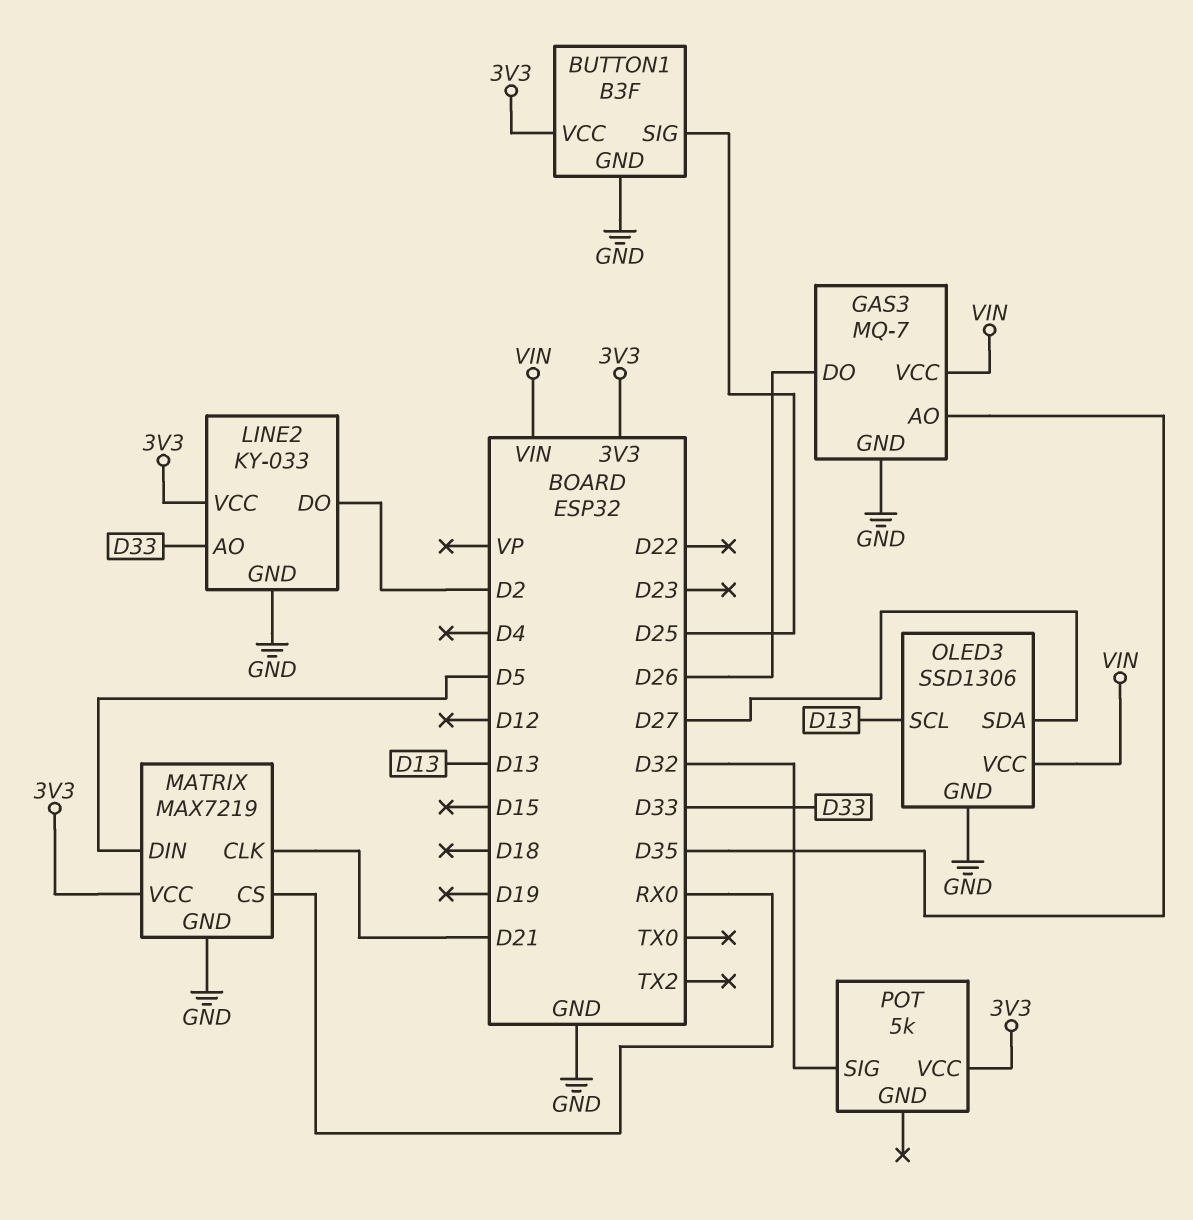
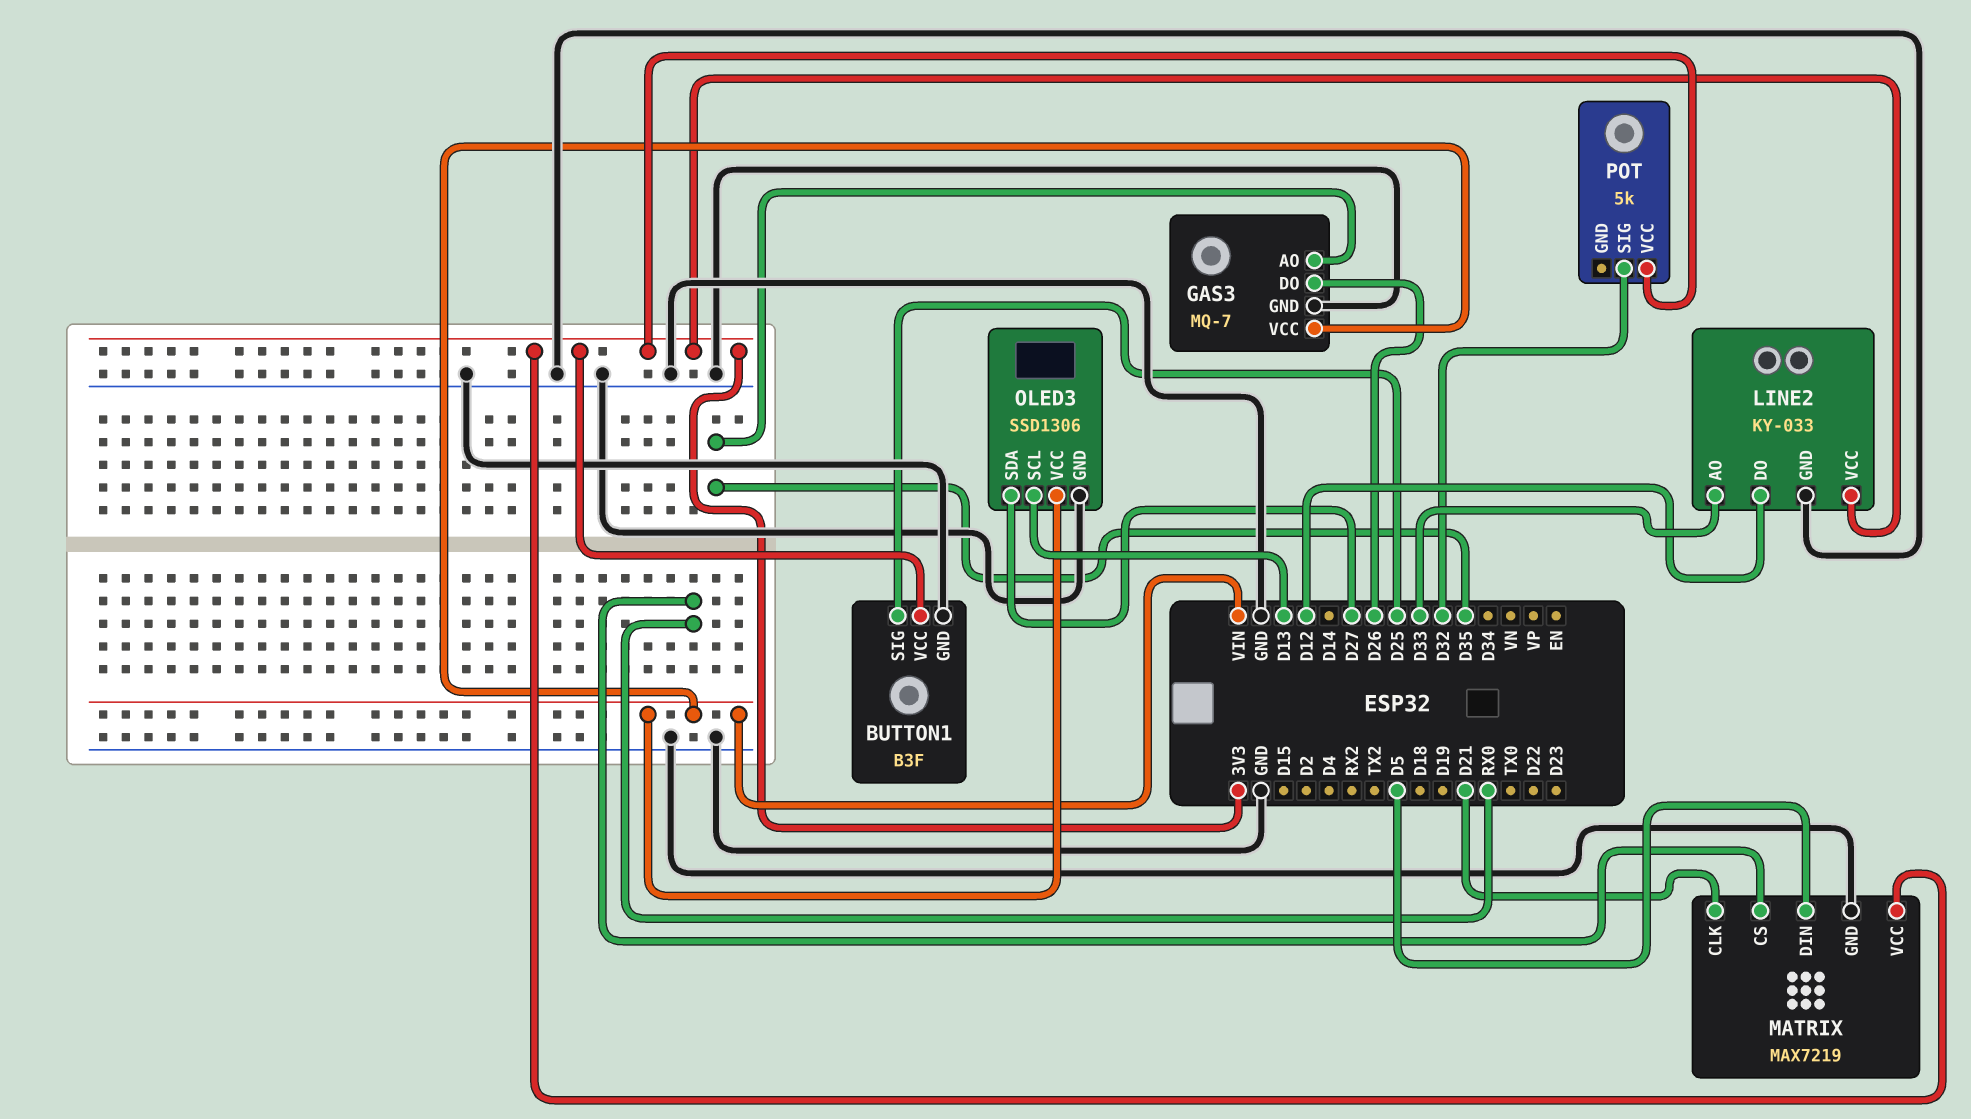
LINE2 pin DO: D2 -> D12

